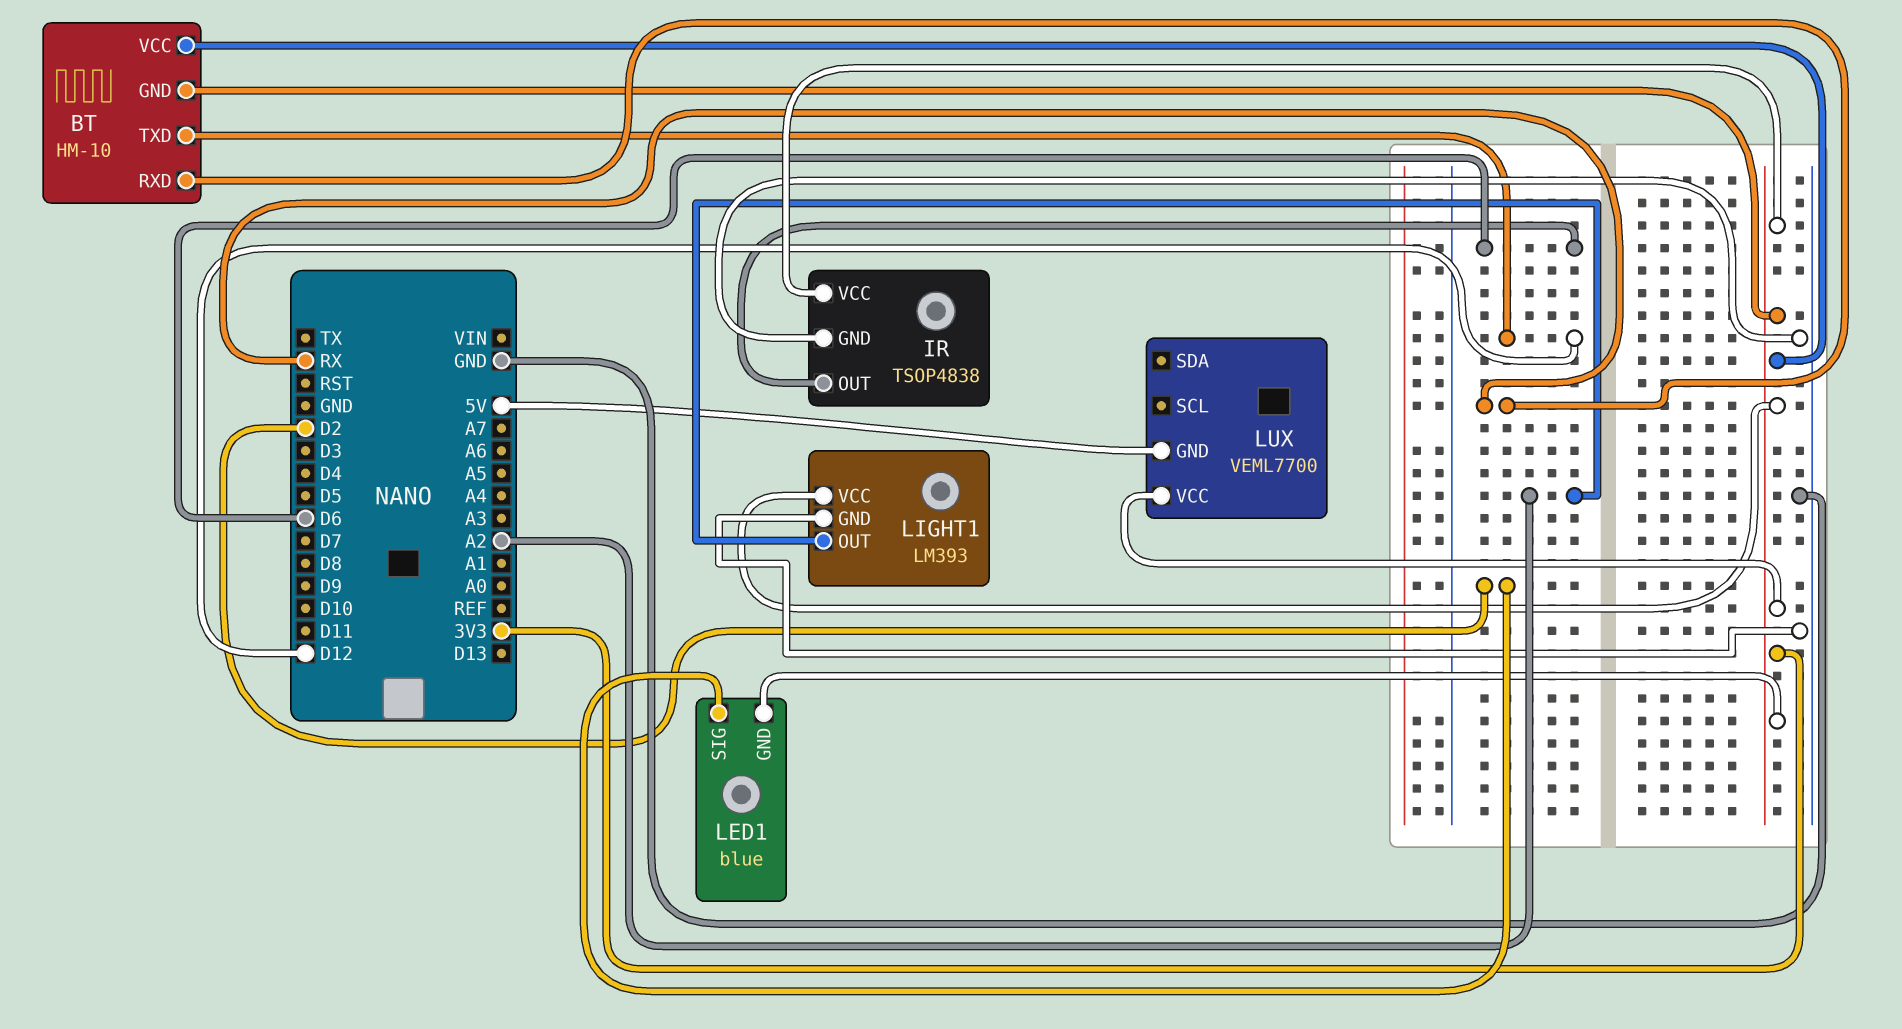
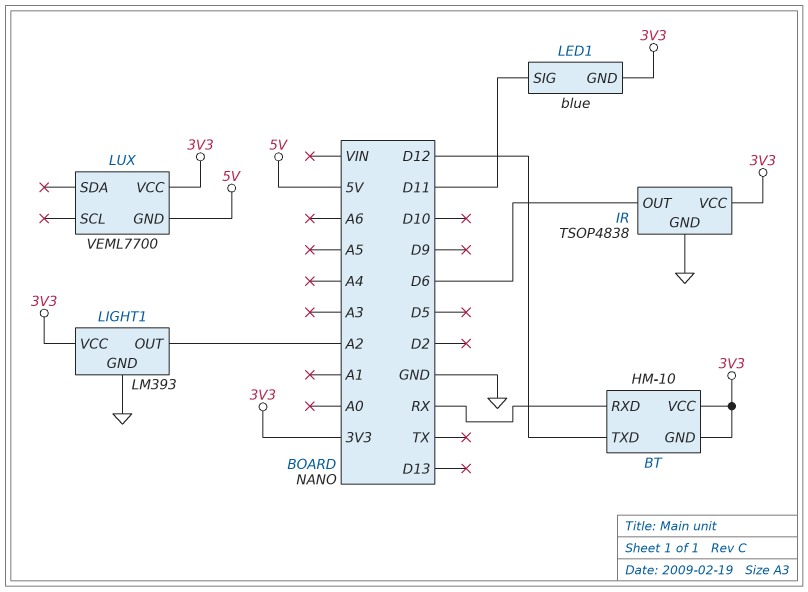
LED1 pin SIG: D2 -> D11

